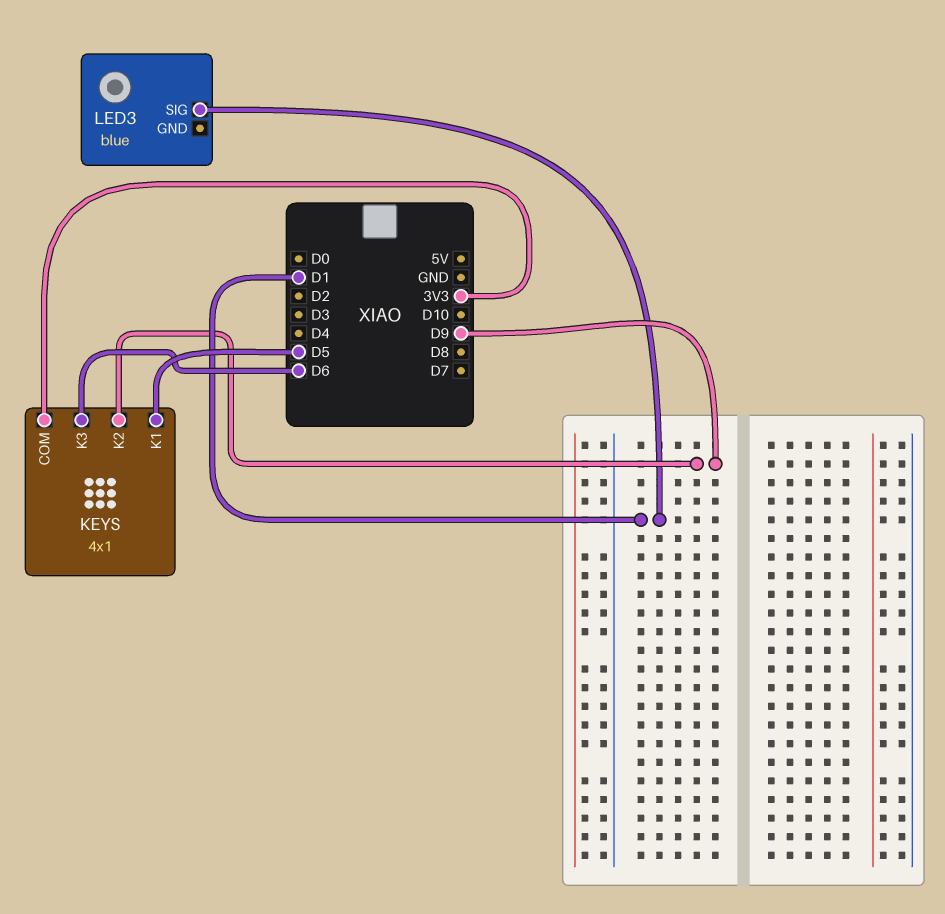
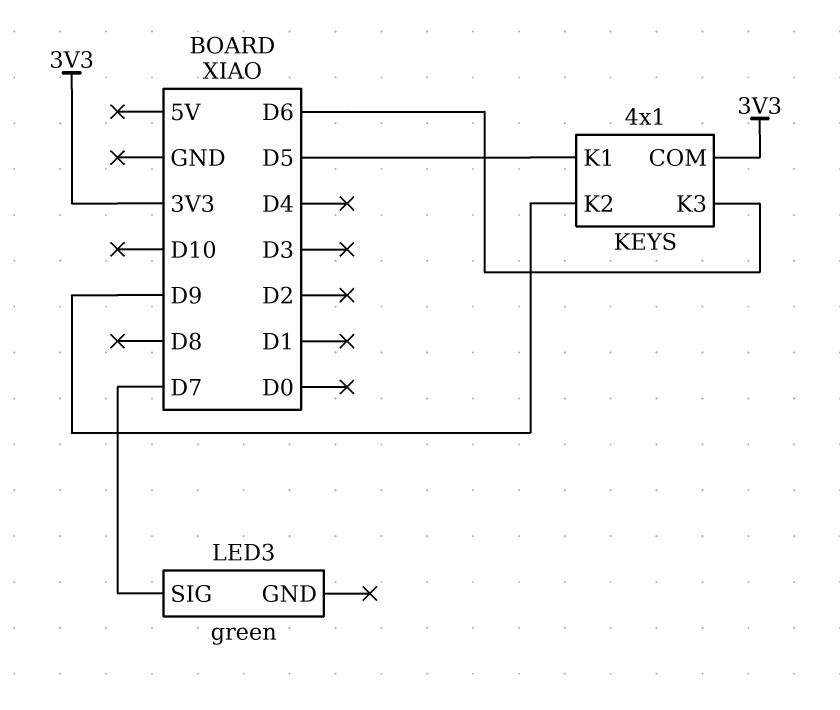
LED3: blue -> green
LED3 pin SIG: D1 -> D7

